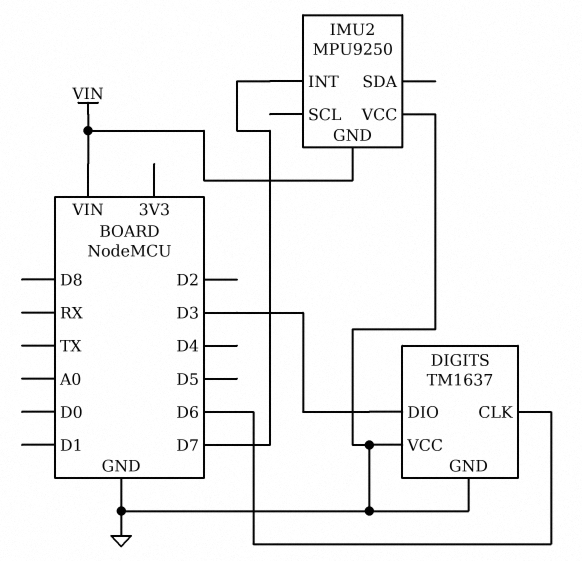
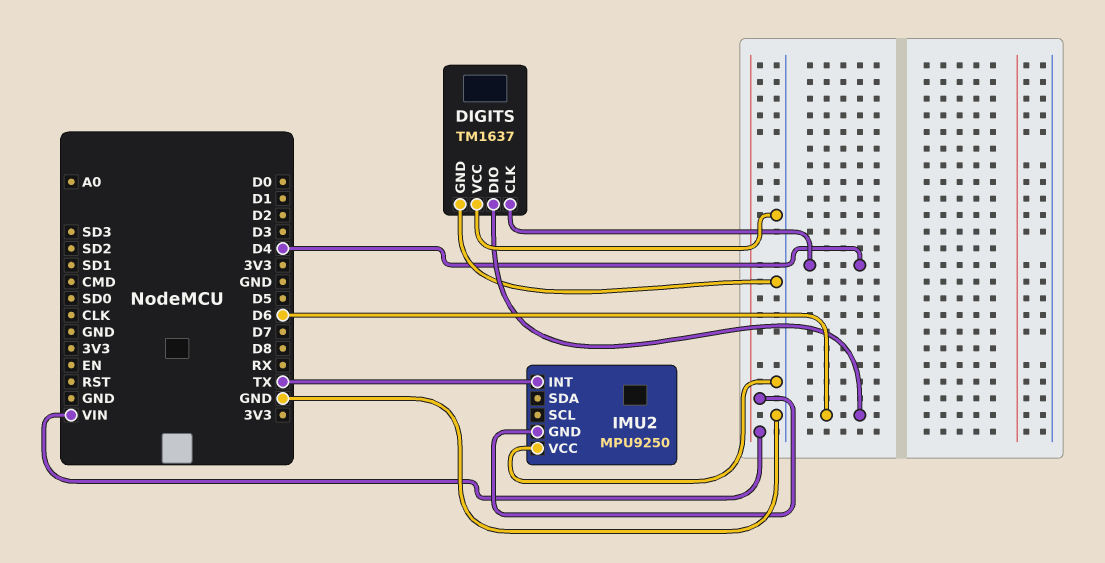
DIGITS pin CLK: D6 -> D4
DIGITS pin DIO: D3 -> D6
IMU2 pin INT: D7 -> TX

